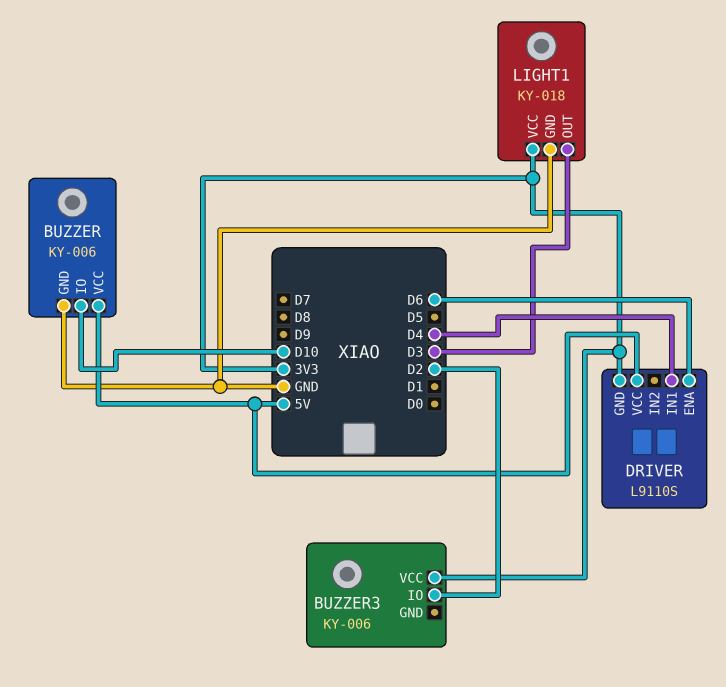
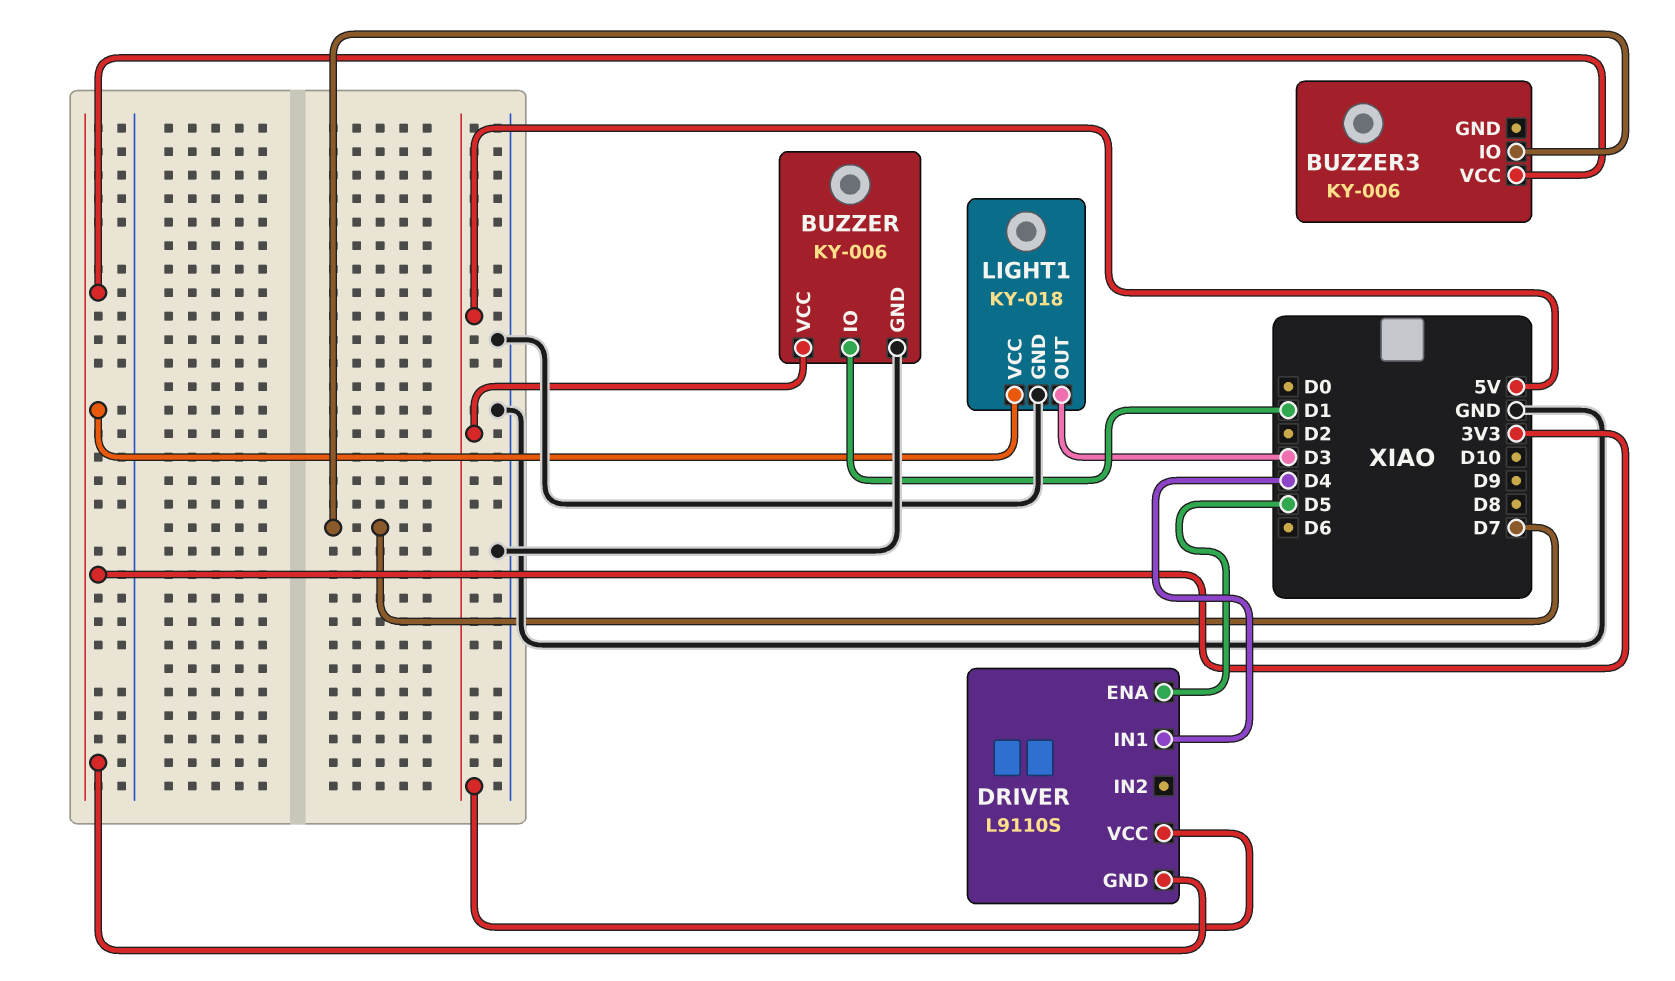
BUZZER pin IO: D10 -> D1
BUZZER3 pin IO: D2 -> D7
DRIVER pin ENA: D6 -> D5

